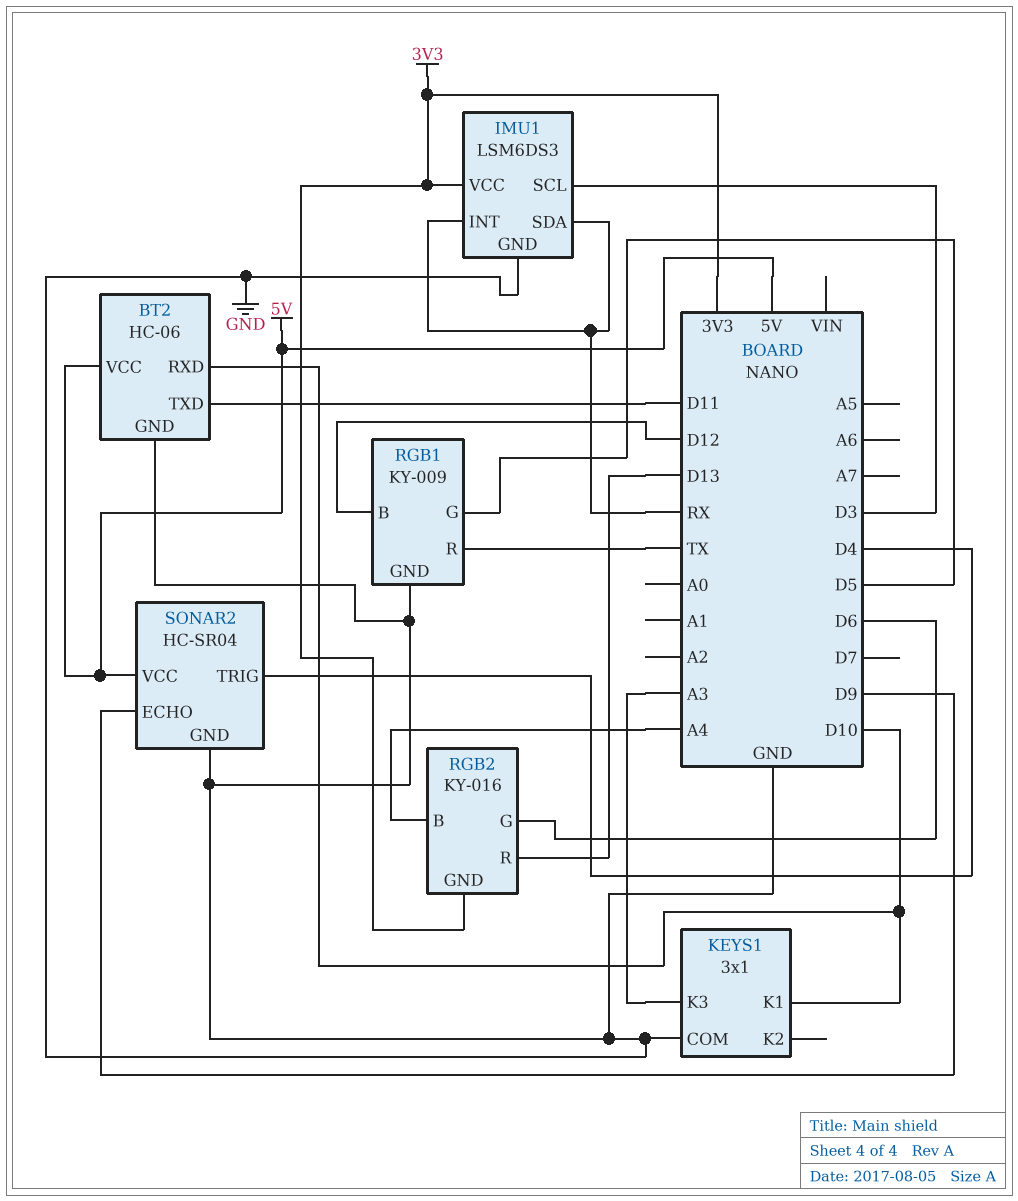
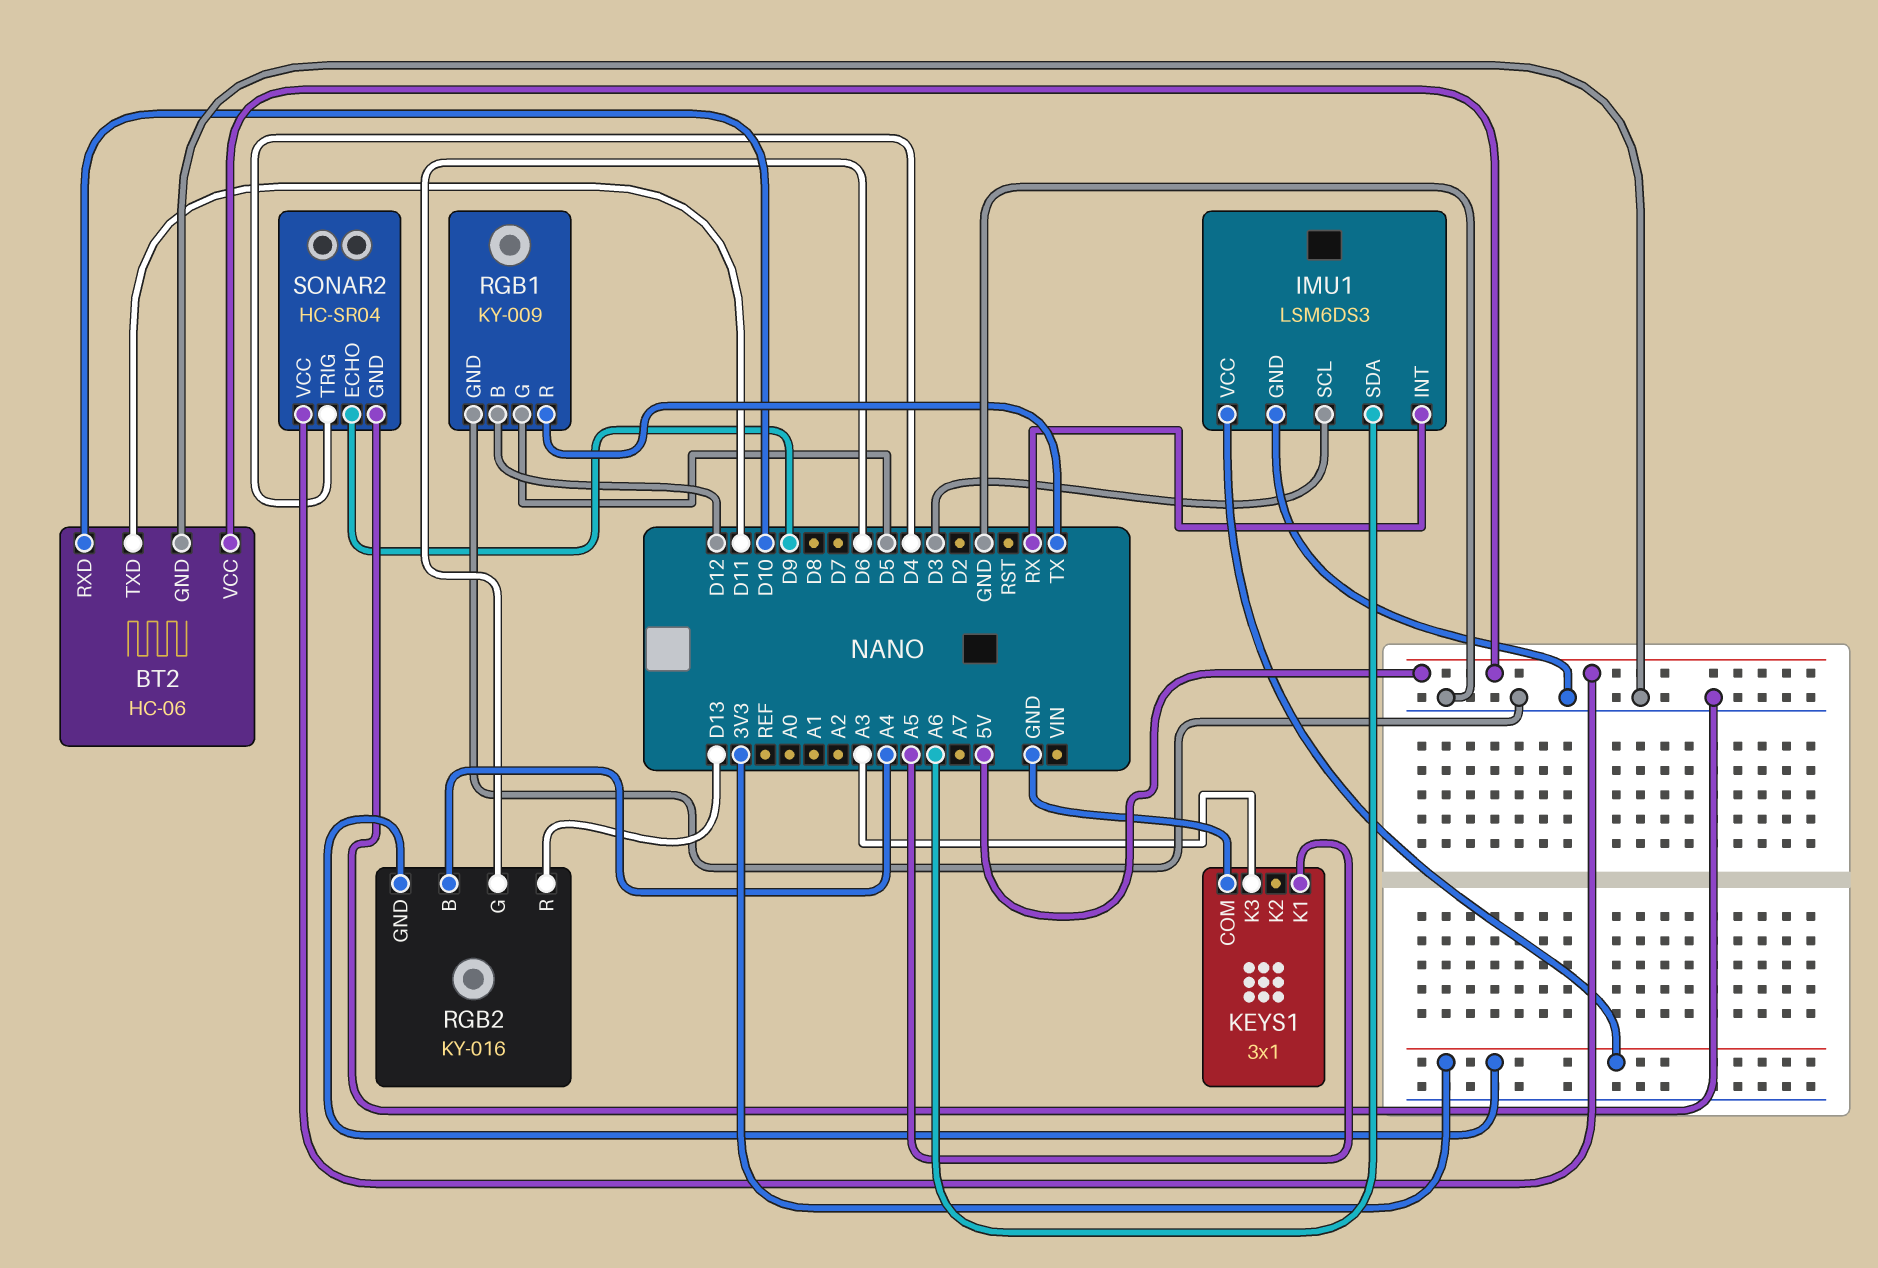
IMU1 pin SDA: RX -> A6
KEYS1 pin K1: D10 -> A5

